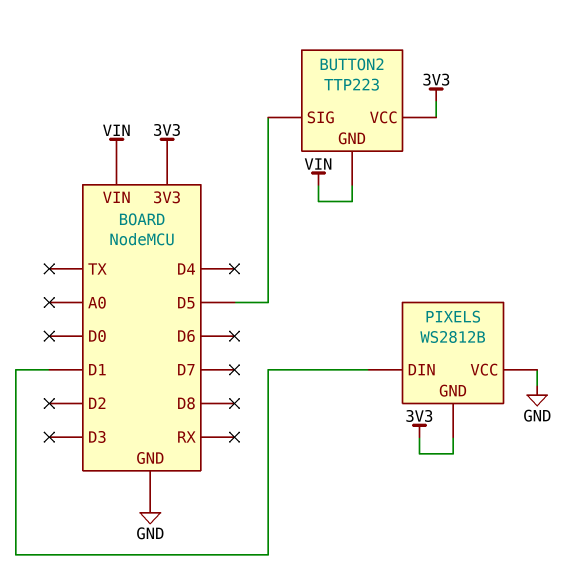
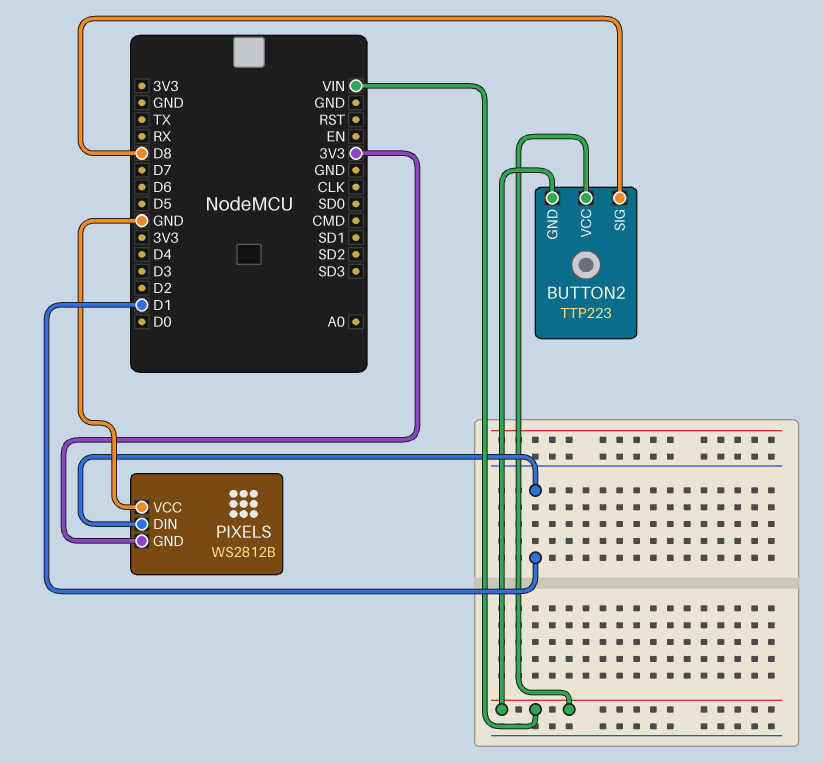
BUTTON2 pin SIG: D5 -> D8
BUTTON2 pin VCC: 3V3 -> VIN

